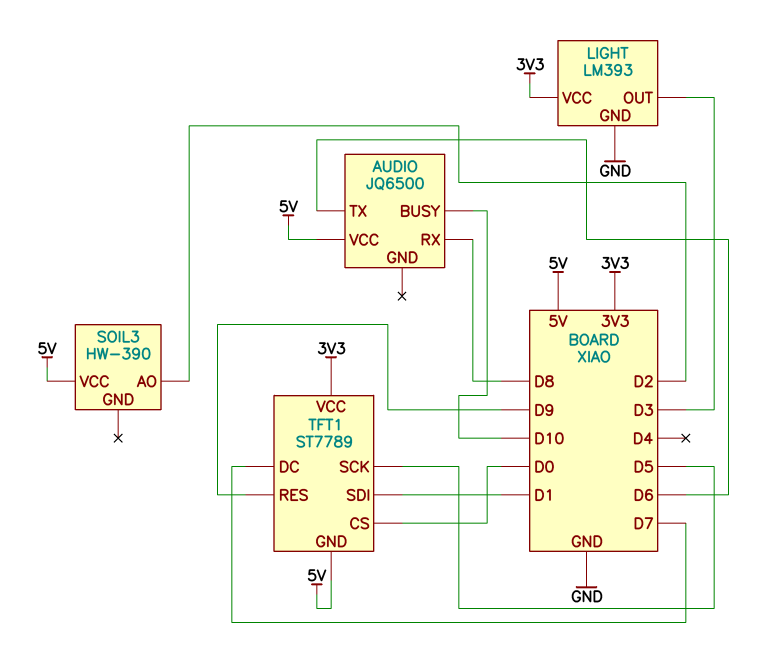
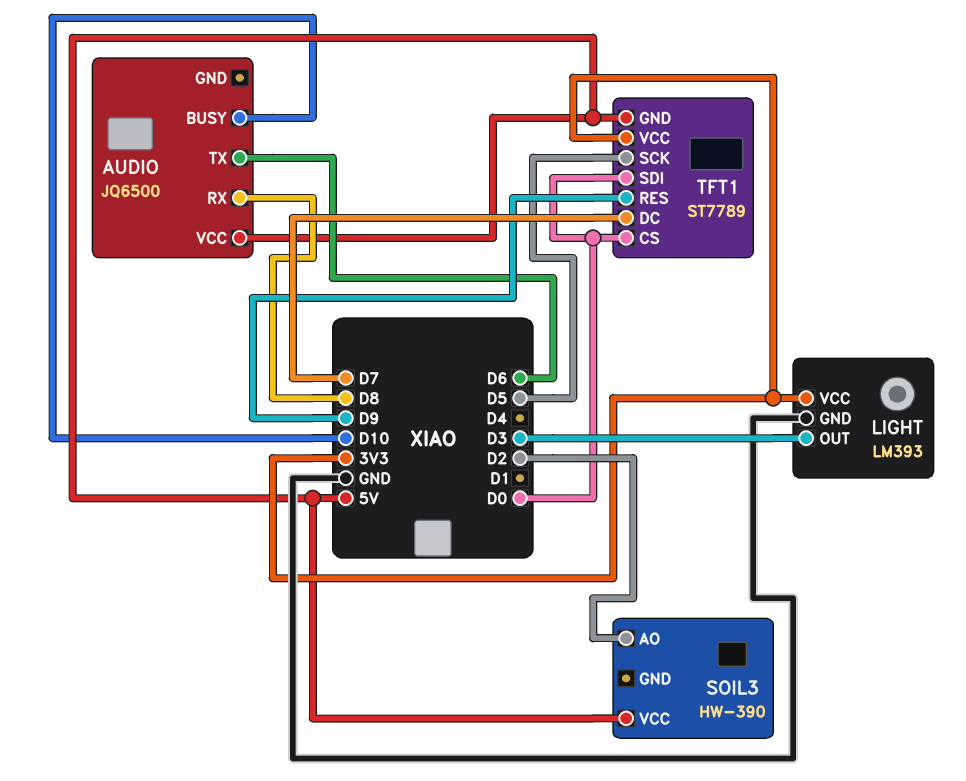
TFT1 pin SDI: D1 -> D0

